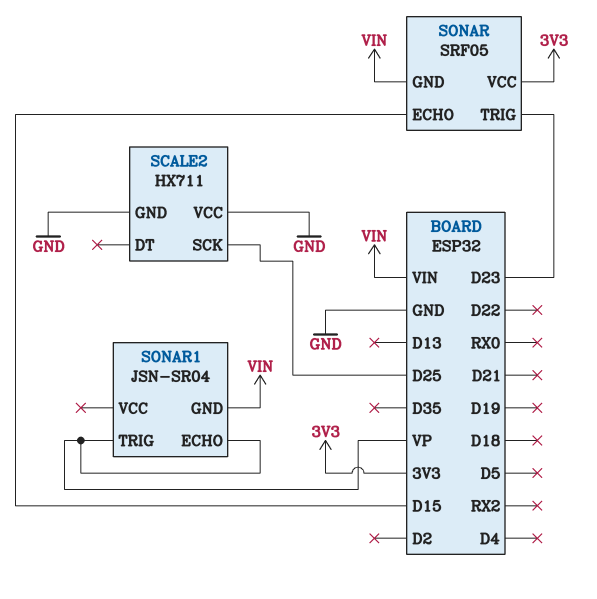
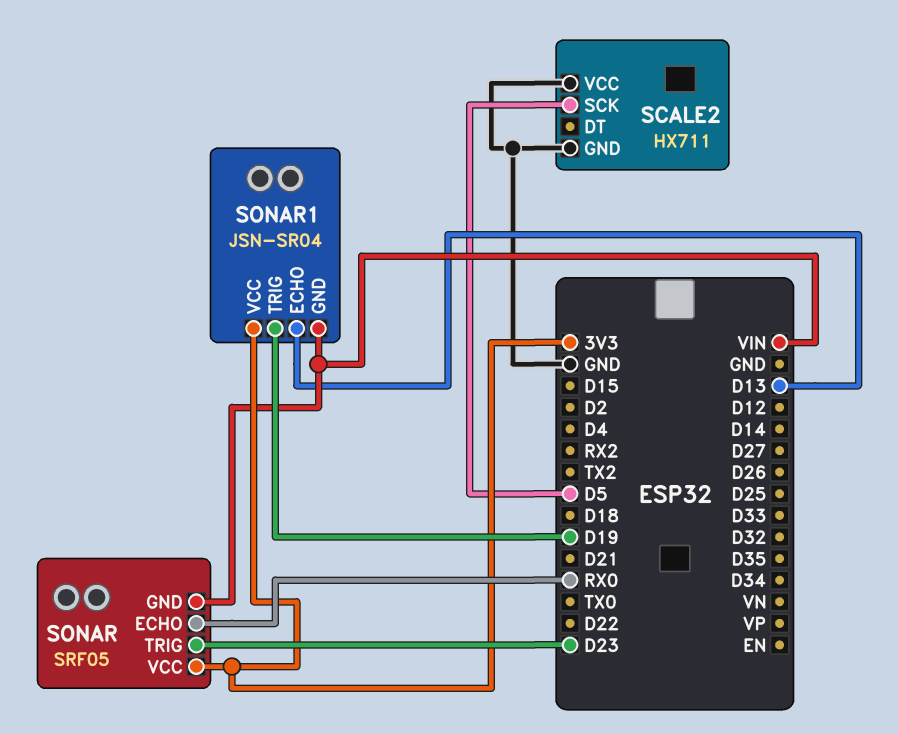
SCALE2 pin SCK: D25 -> D5
SONAR pin ECHO: D15 -> RX0
SONAR1 pin ECHO: VP -> D13
SONAR1 pin TRIG: VP -> D19
SONAR1 pin VCC: none -> 3V3

